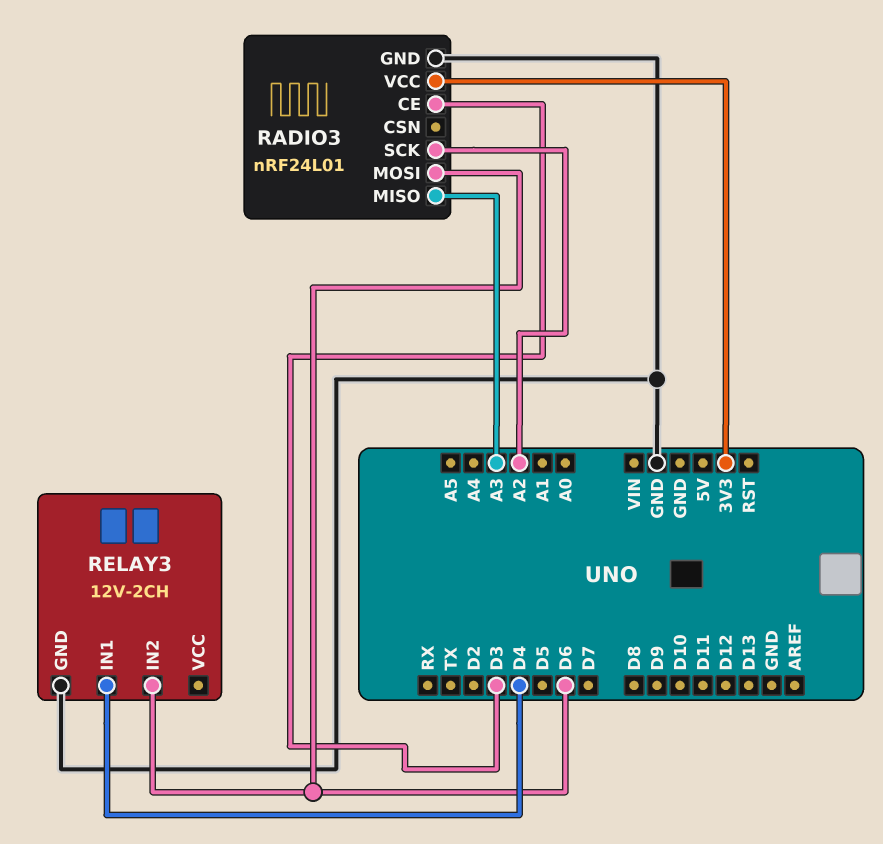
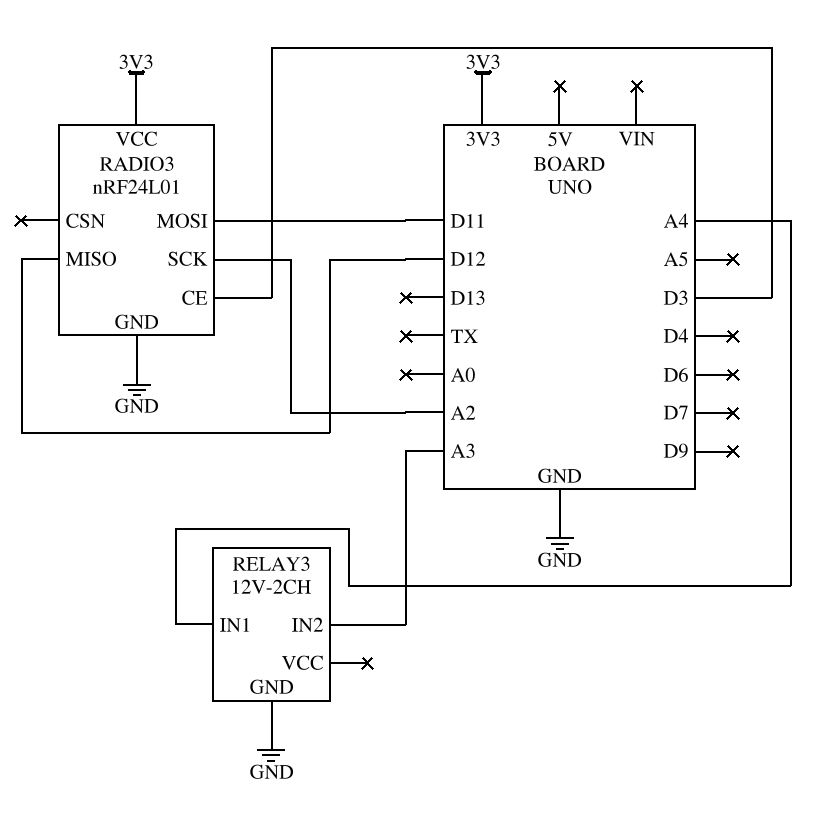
RADIO3 pin MISO: A3 -> D12
RADIO3 pin MOSI: D6 -> D11
RELAY3 pin IN1: D4 -> A4
RELAY3 pin IN2: D6 -> A3

